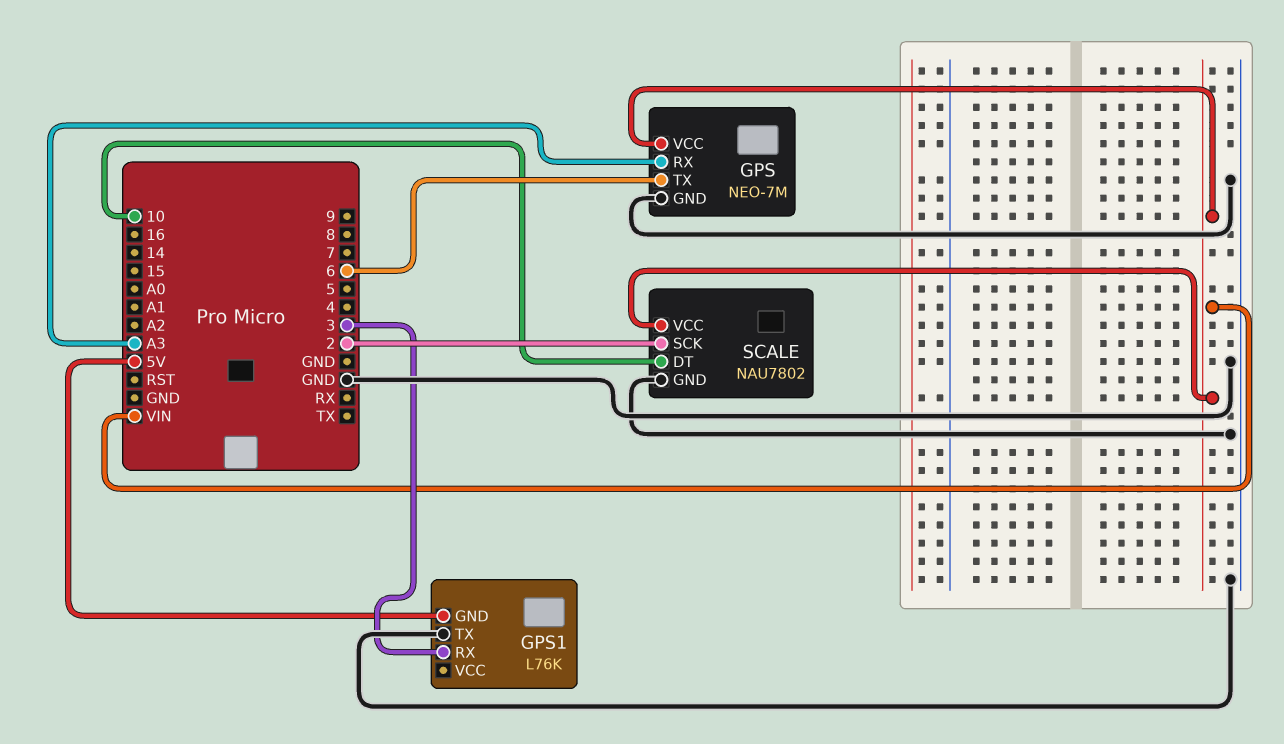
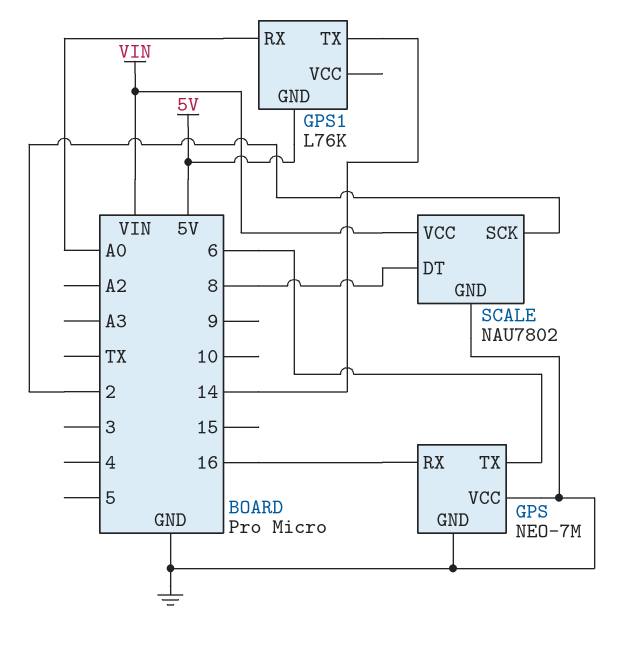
GPS pin RX: A3 -> 16
GPS pin VCC: VIN -> GND
GPS1 pin RX: 3 -> A0
GPS1 pin TX: GND -> 14
SCALE pin DT: 10 -> 8

